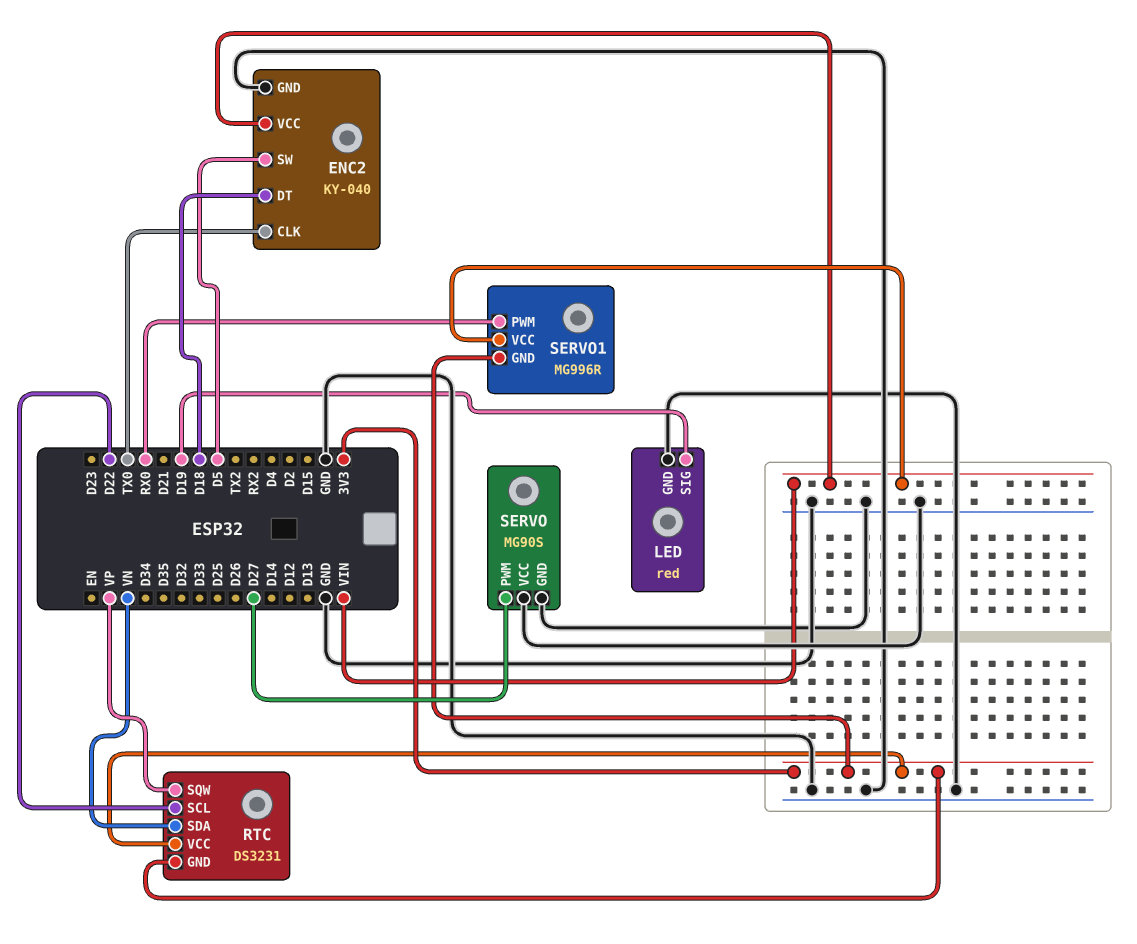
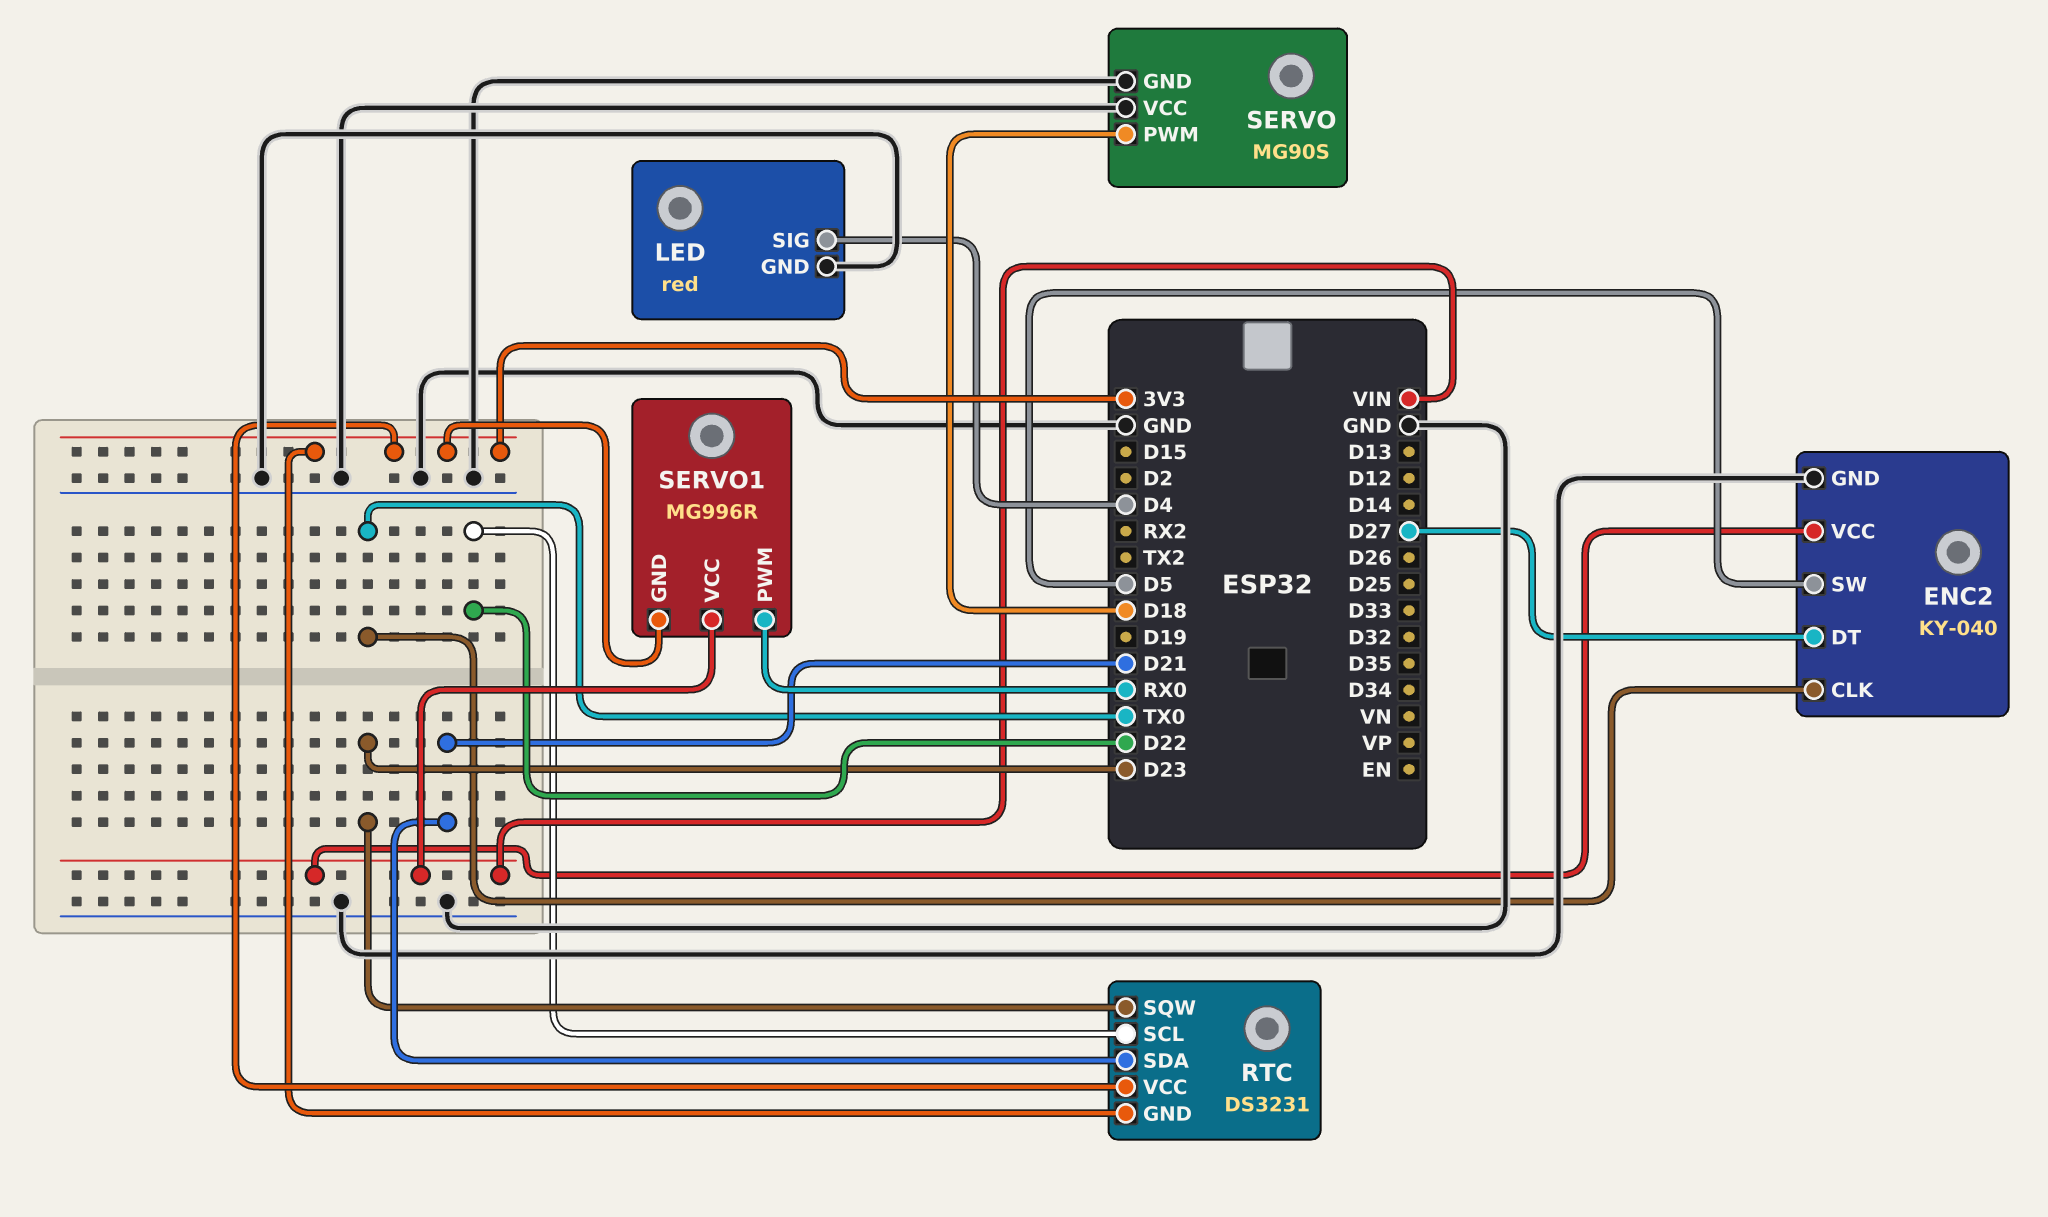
ENC2 pin DT: D18 -> D27
LED pin SIG: D19 -> D4
RTC pin SDA: VN -> D21
RTC pin SQW: VP -> D23
SERVO pin PWM: D27 -> D18

